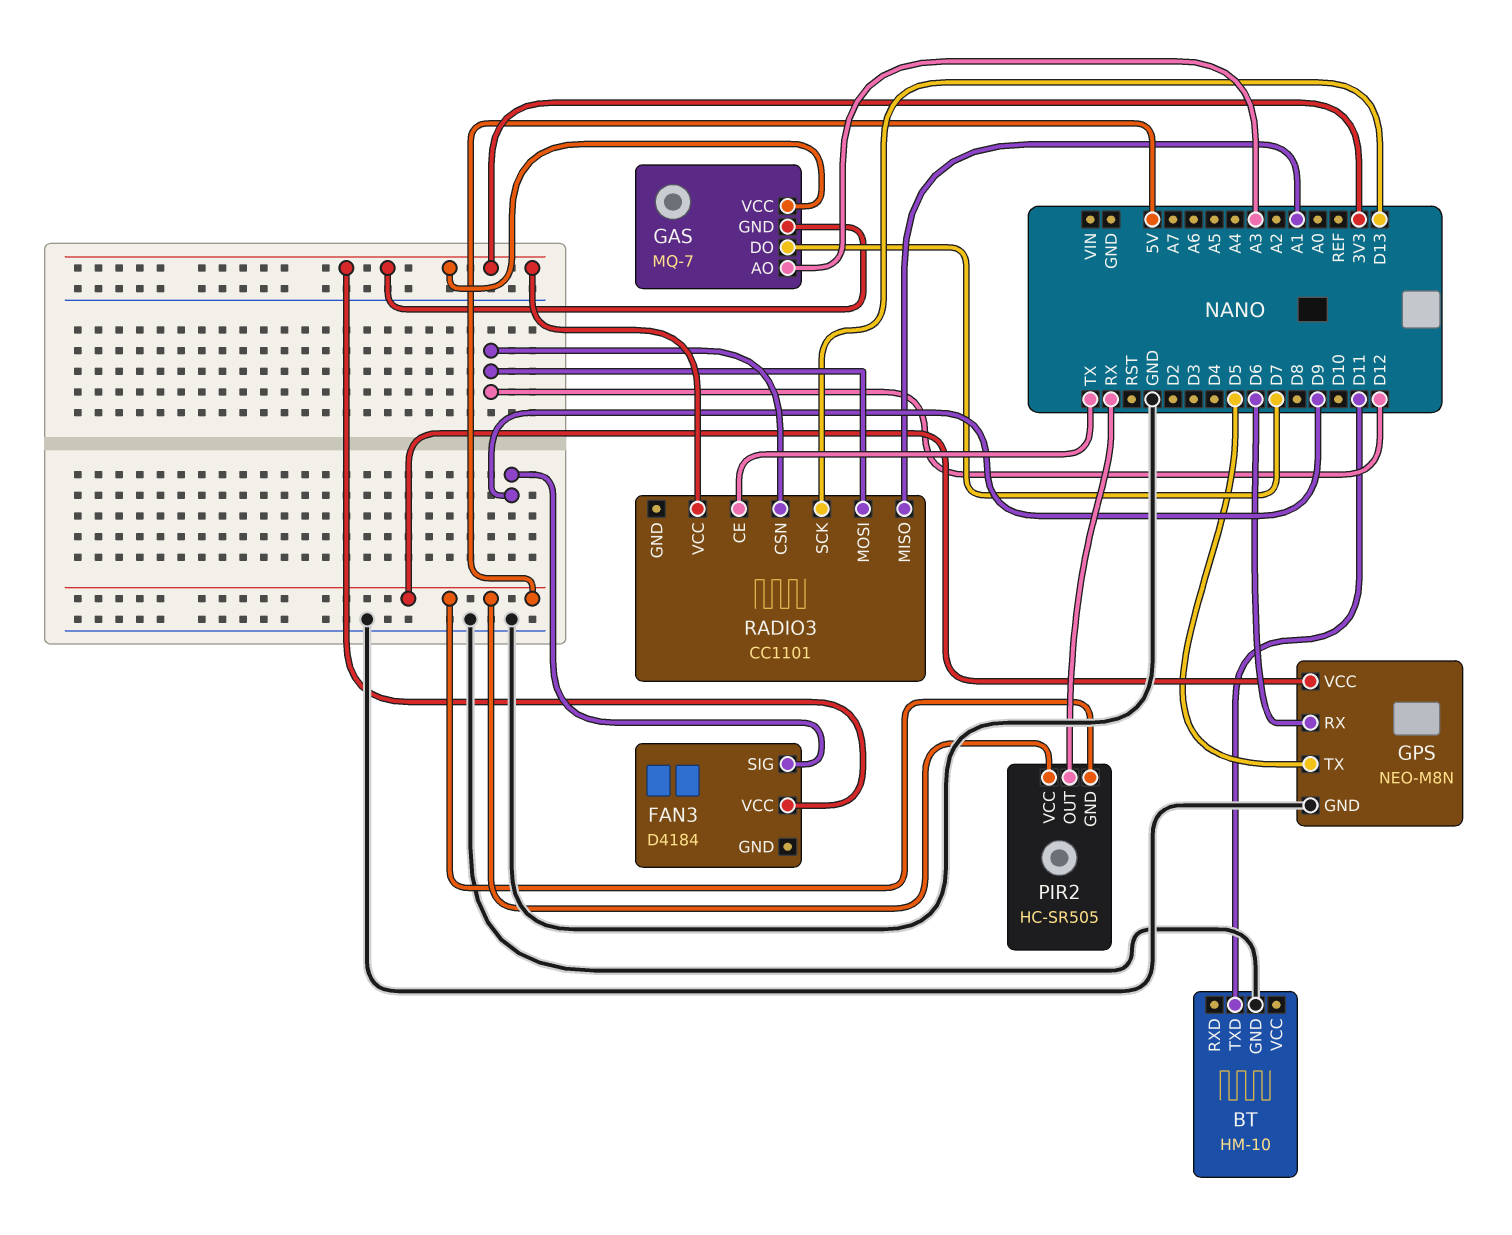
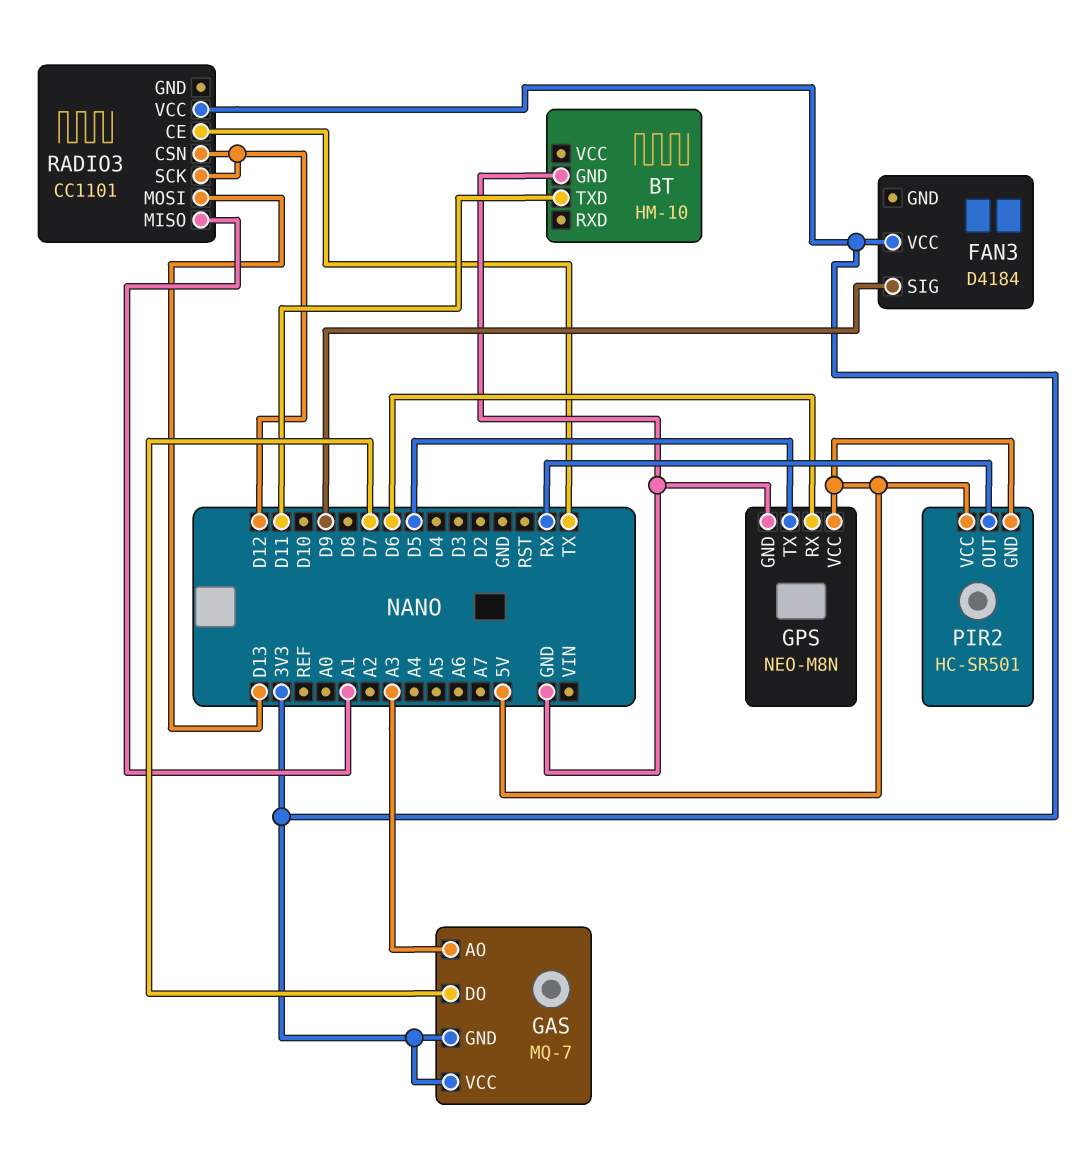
PIR2: HC-SR505 -> HC-SR501
RADIO3 pin MOSI: D12 -> D13
RADIO3 pin SCK: D13 -> D12

